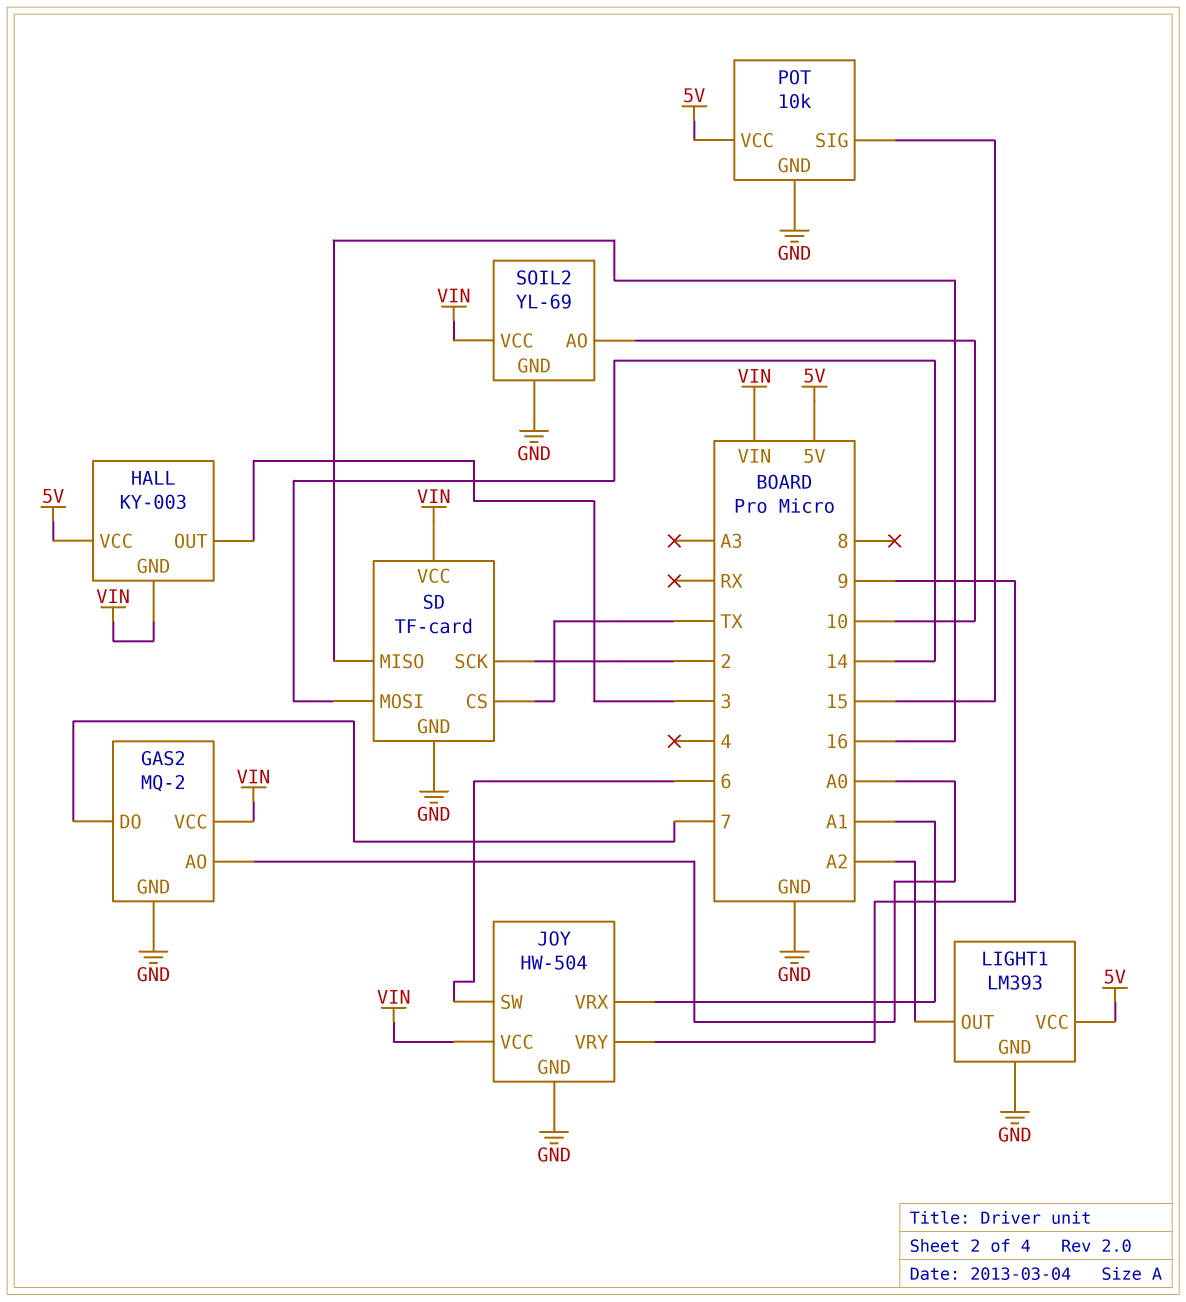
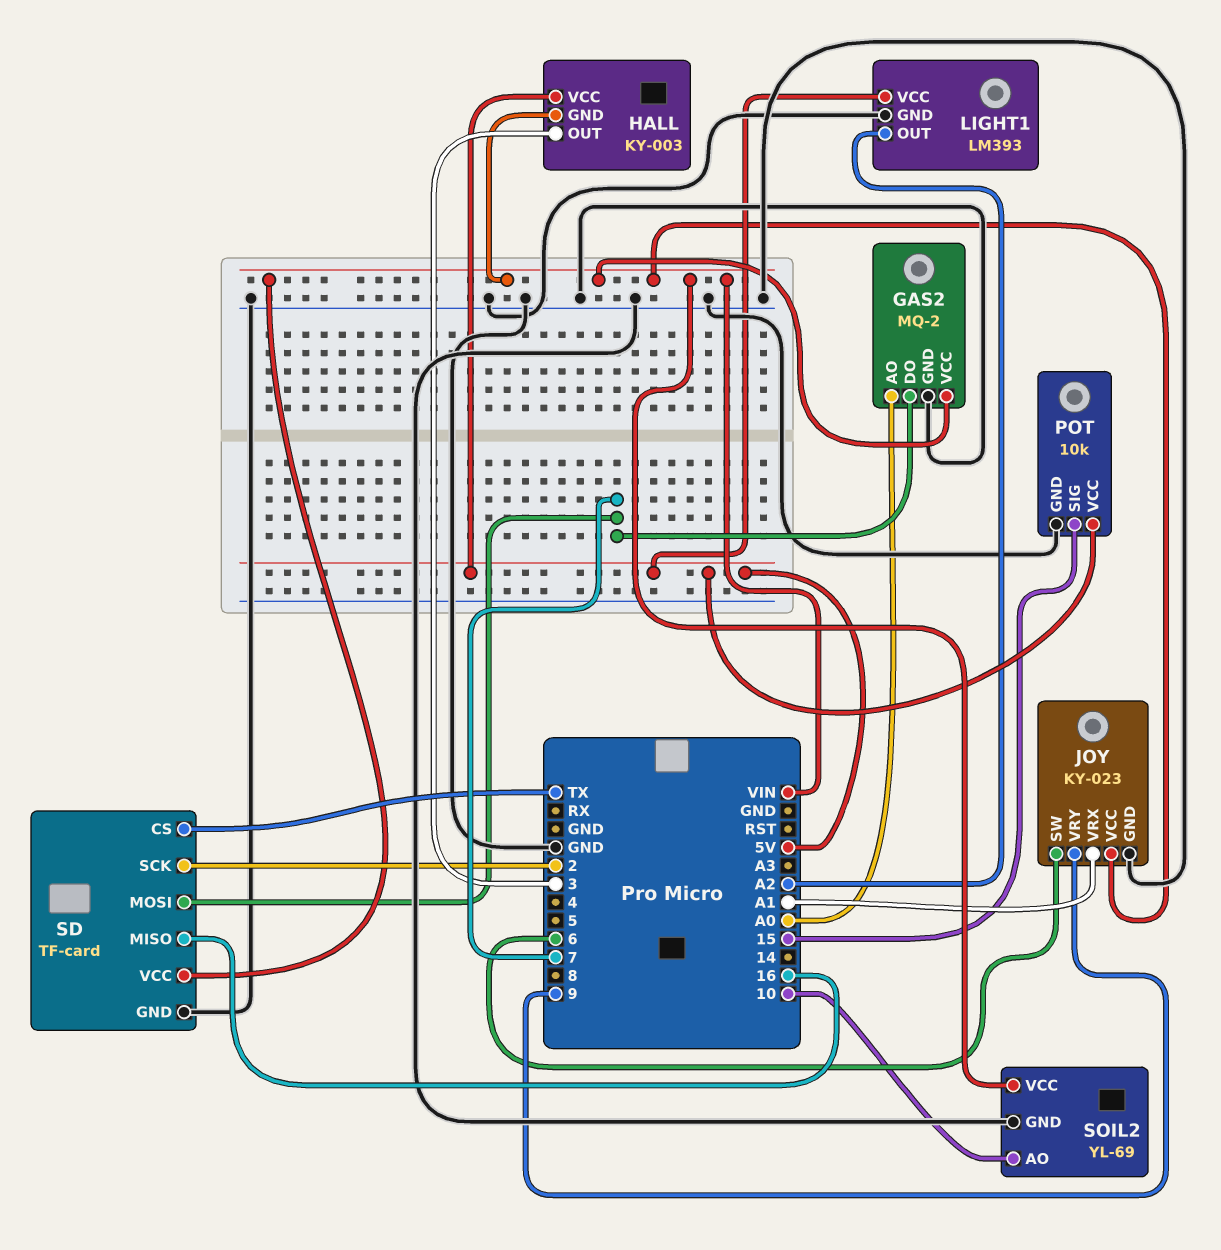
JOY: HW-504 -> KY-023
SD pin MOSI: 14 -> 7

